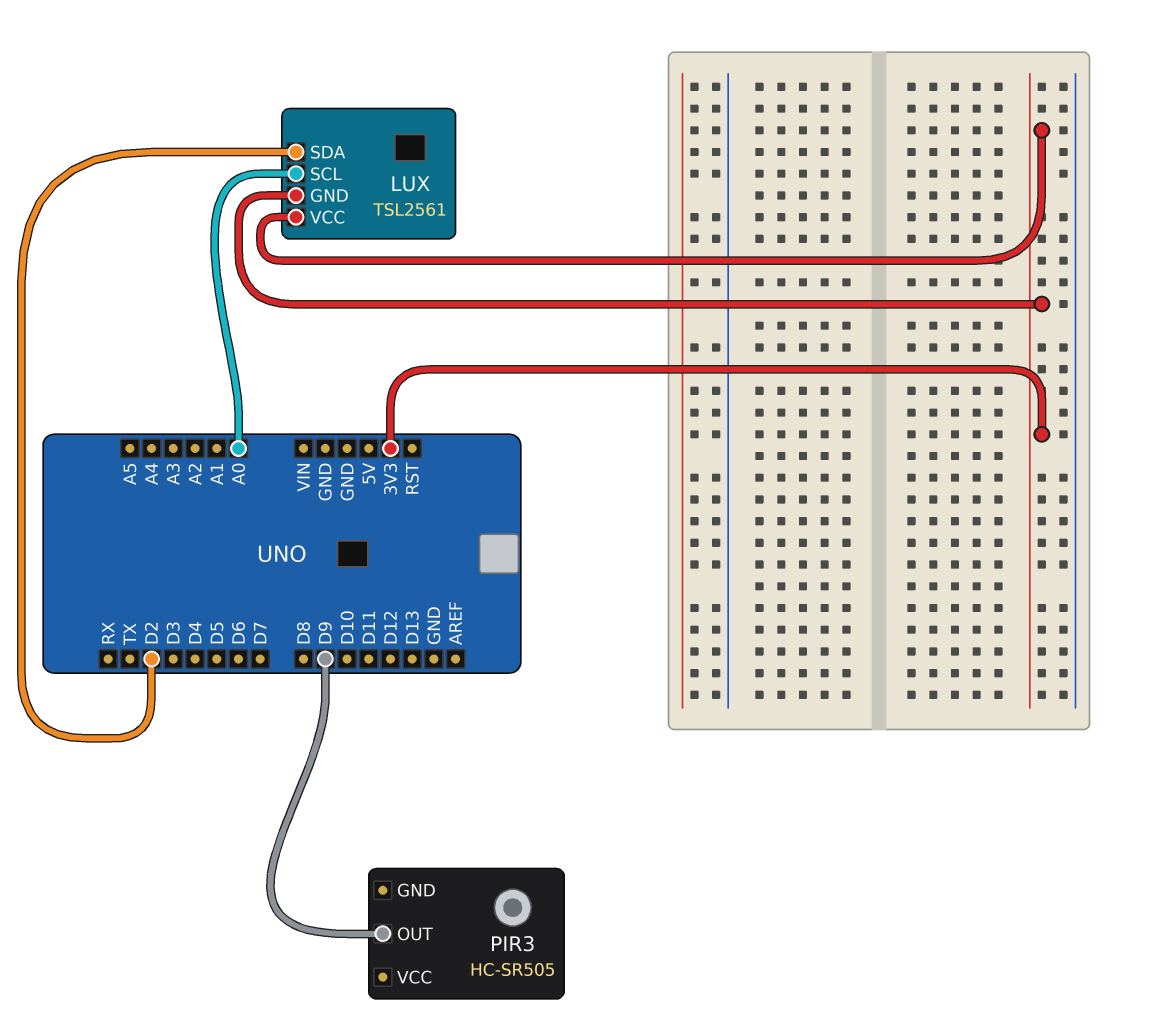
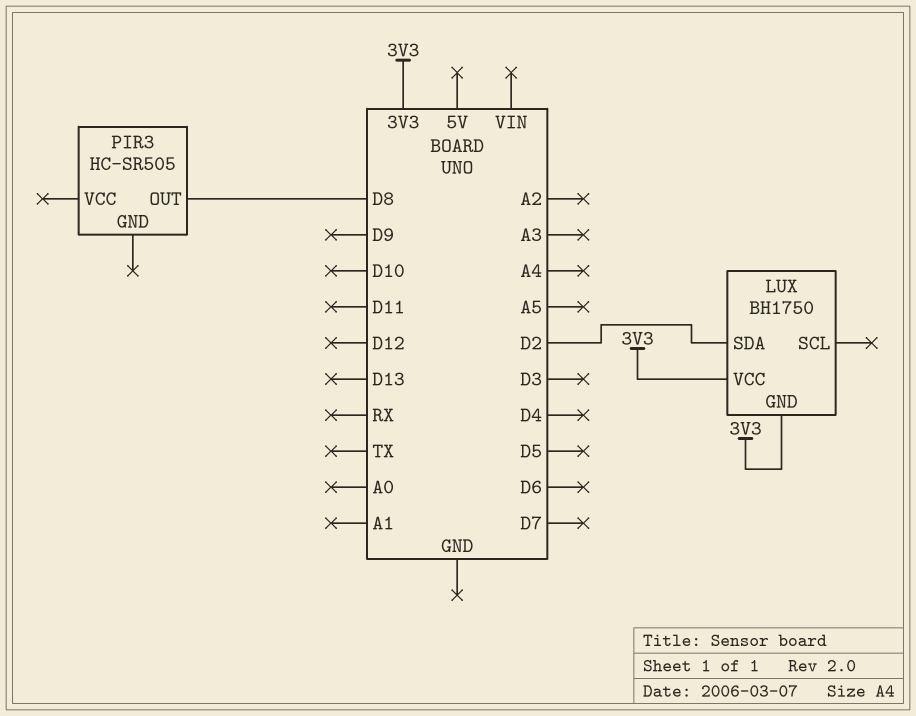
LUX: TSL2561 -> BH1750
LUX pin SCL: A0 -> none
PIR3 pin OUT: D9 -> D8

